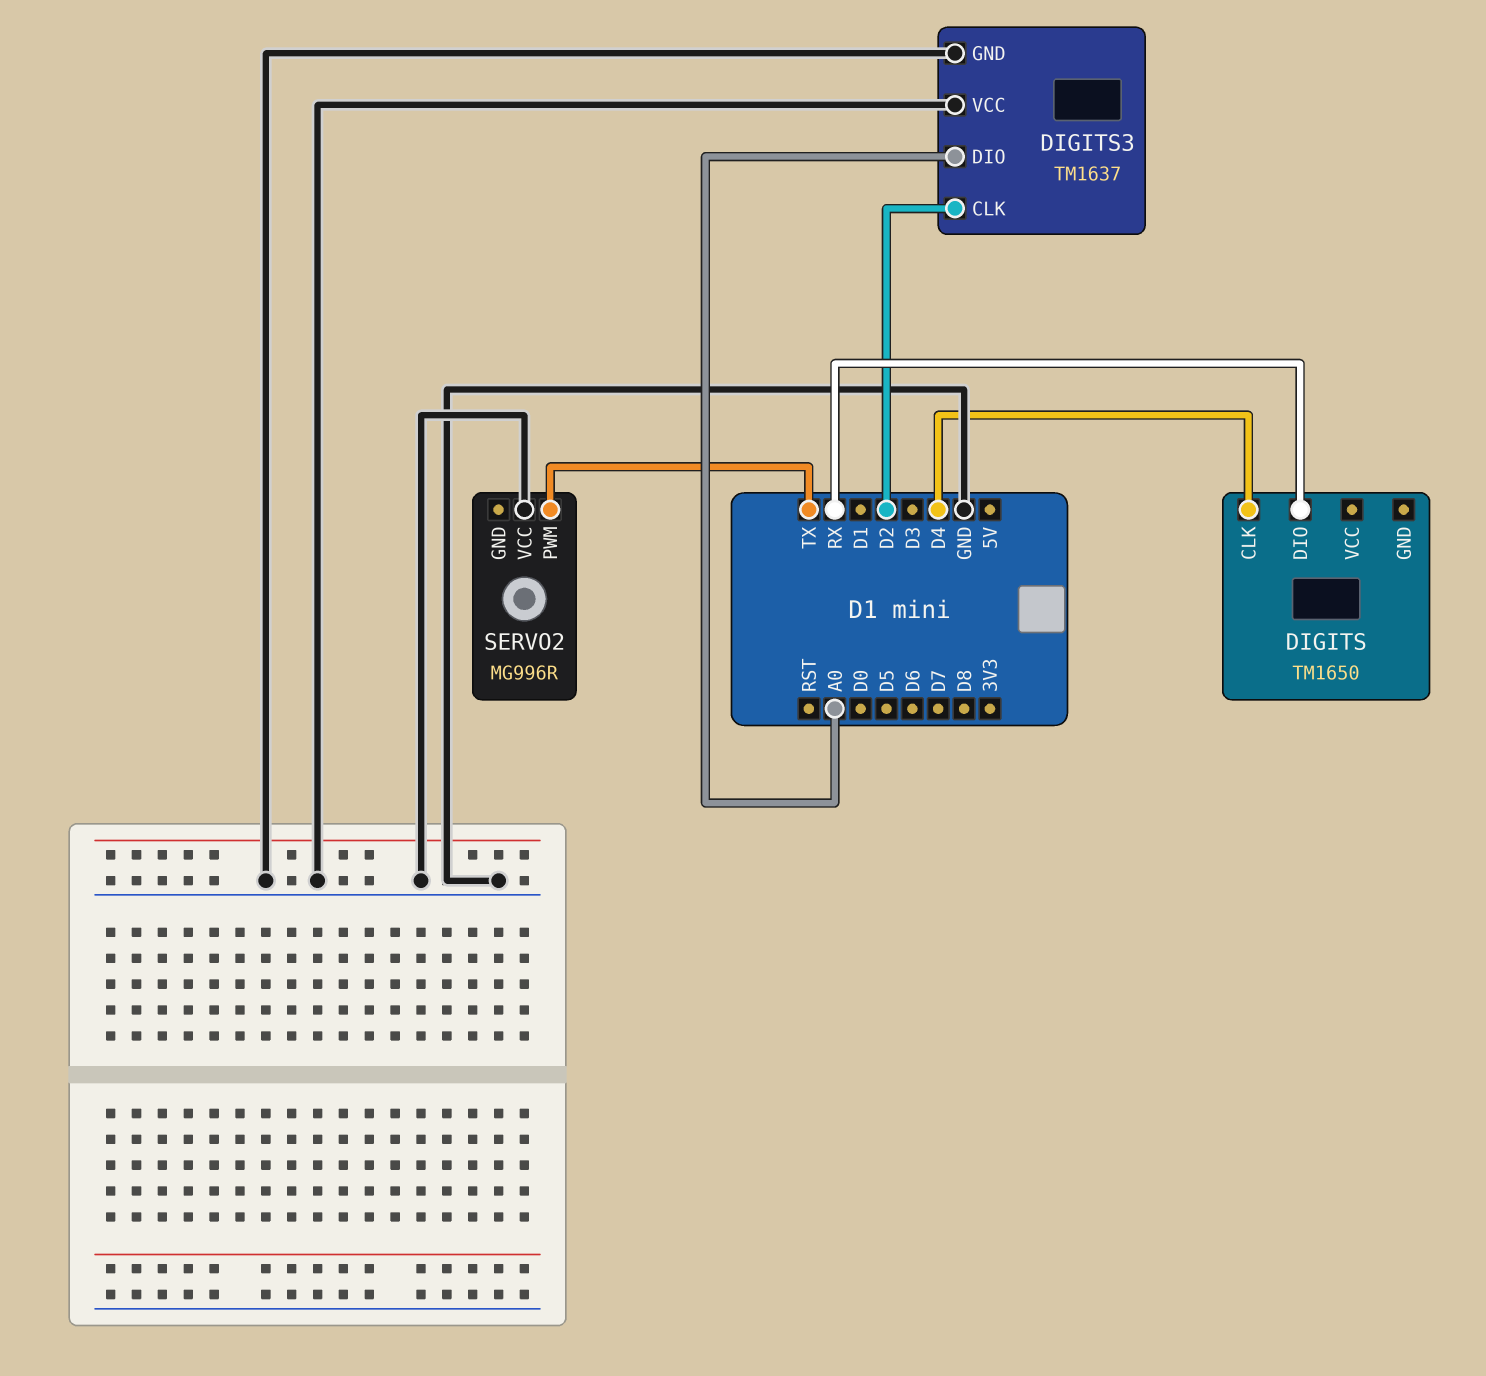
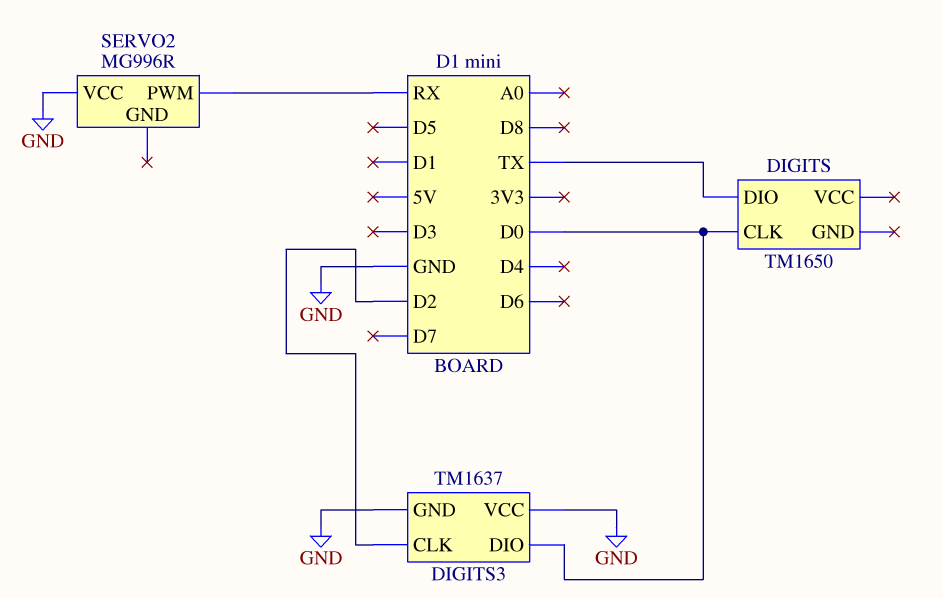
DIGITS pin CLK: D4 -> D0
DIGITS pin DIO: RX -> TX
DIGITS3 pin DIO: A0 -> D0
SERVO2 pin PWM: TX -> RX

